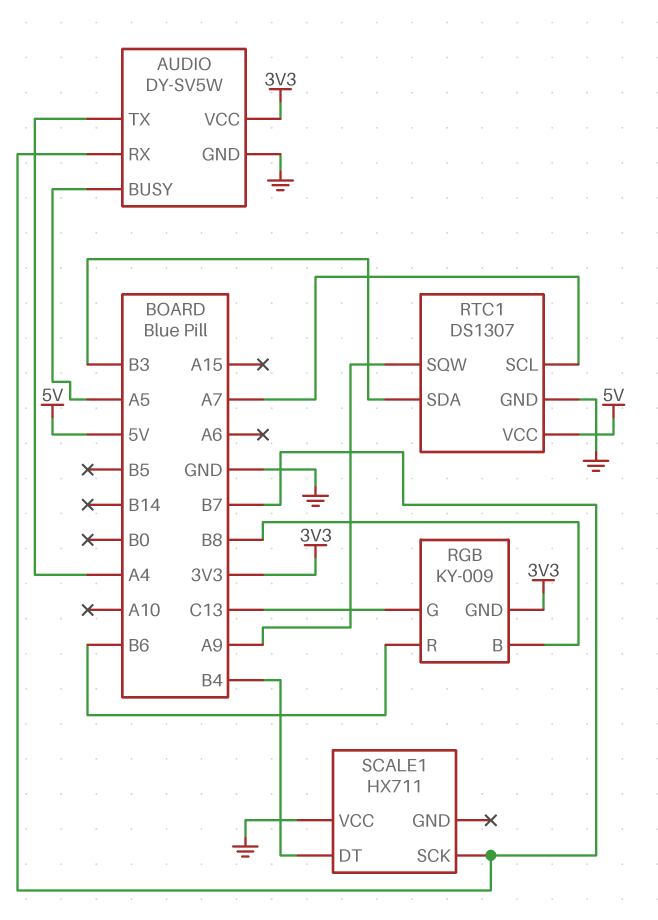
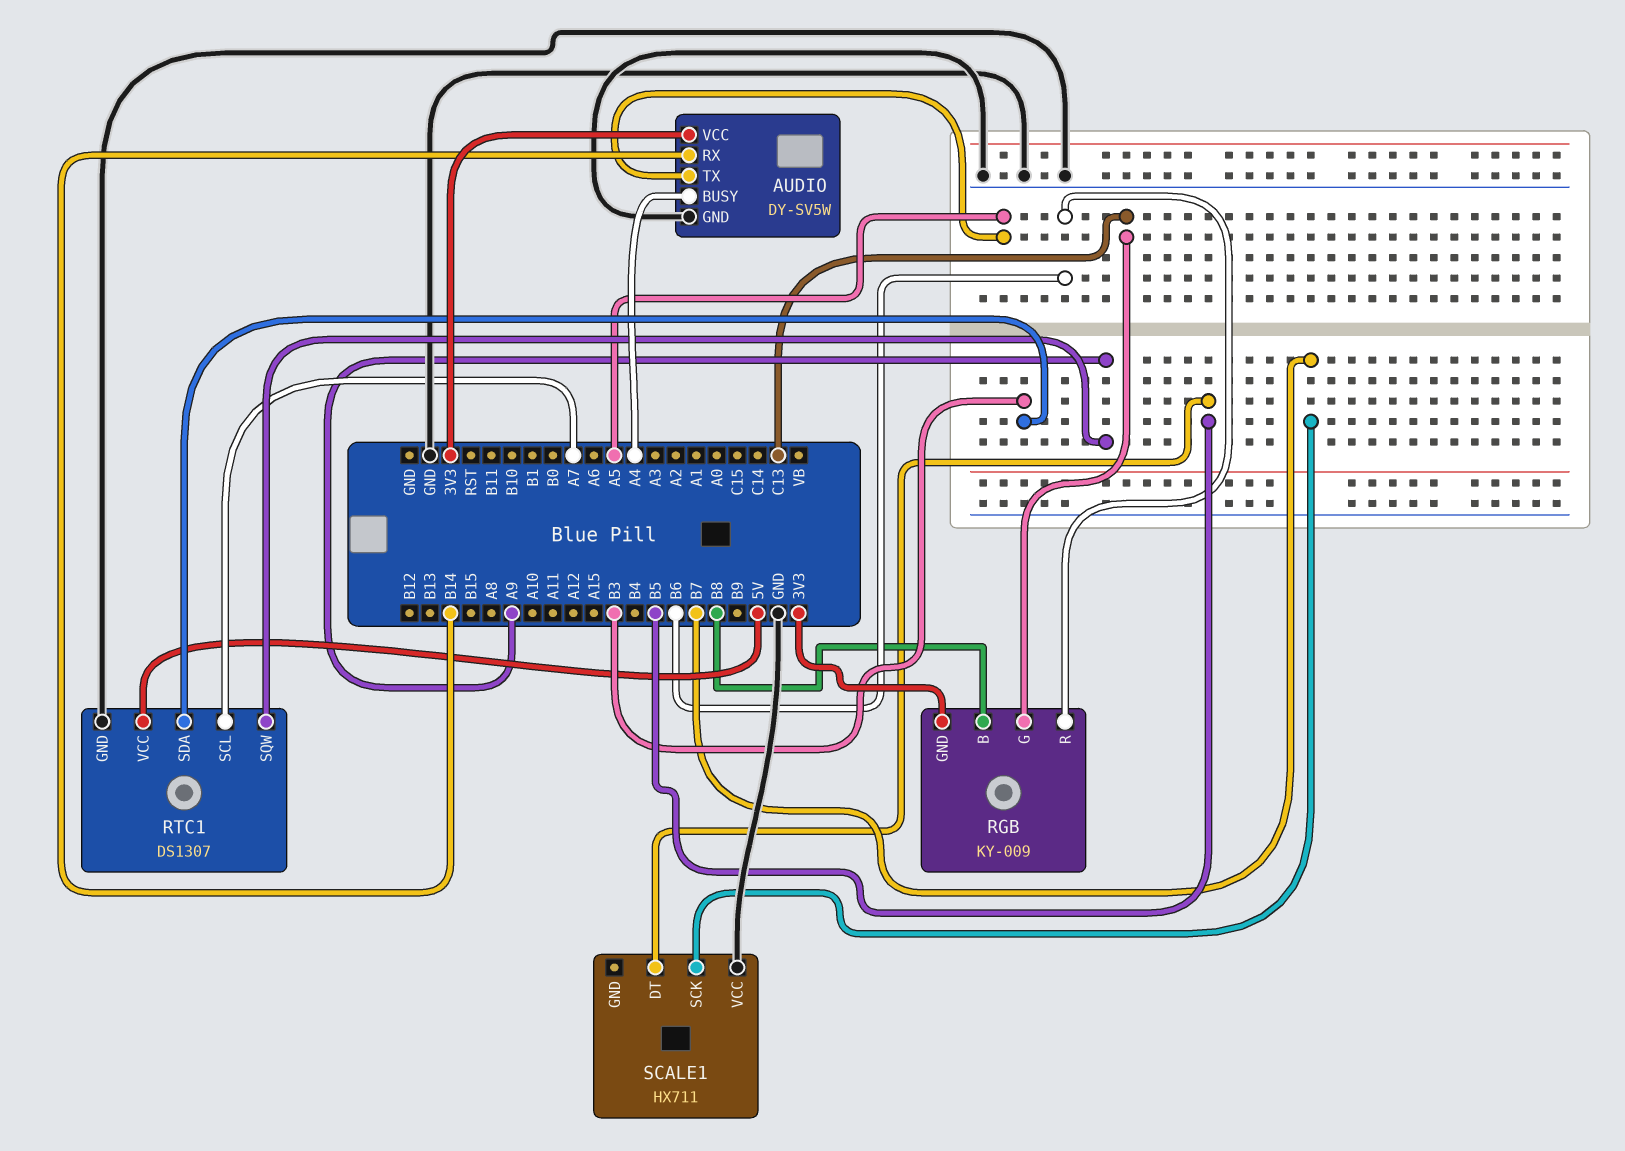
AUDIO pin BUSY: A5 -> A4
AUDIO pin RX: B7 -> B14
AUDIO pin TX: A4 -> A5
SCALE1 pin DT: B4 -> B5

